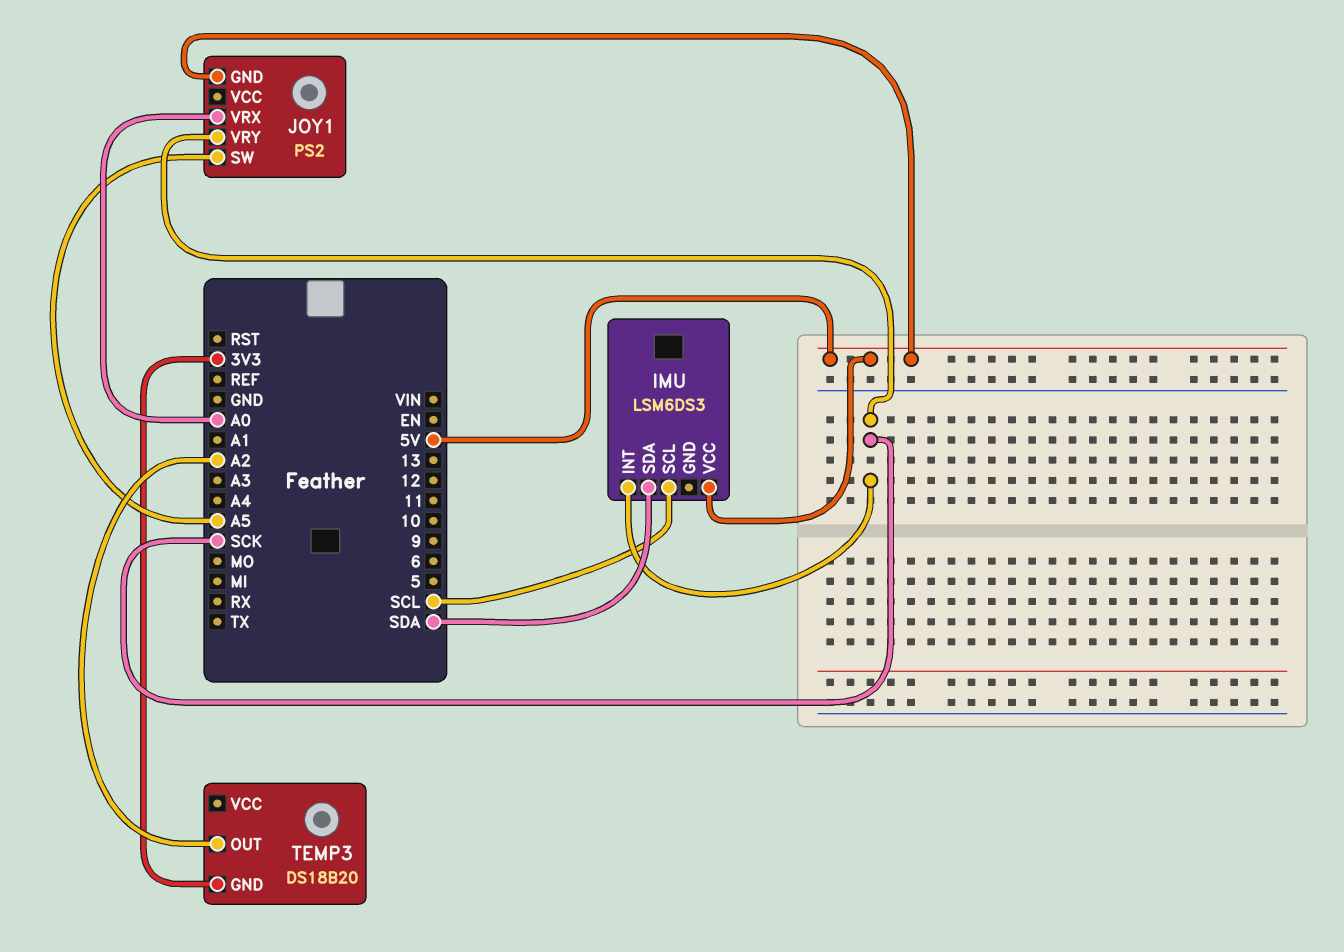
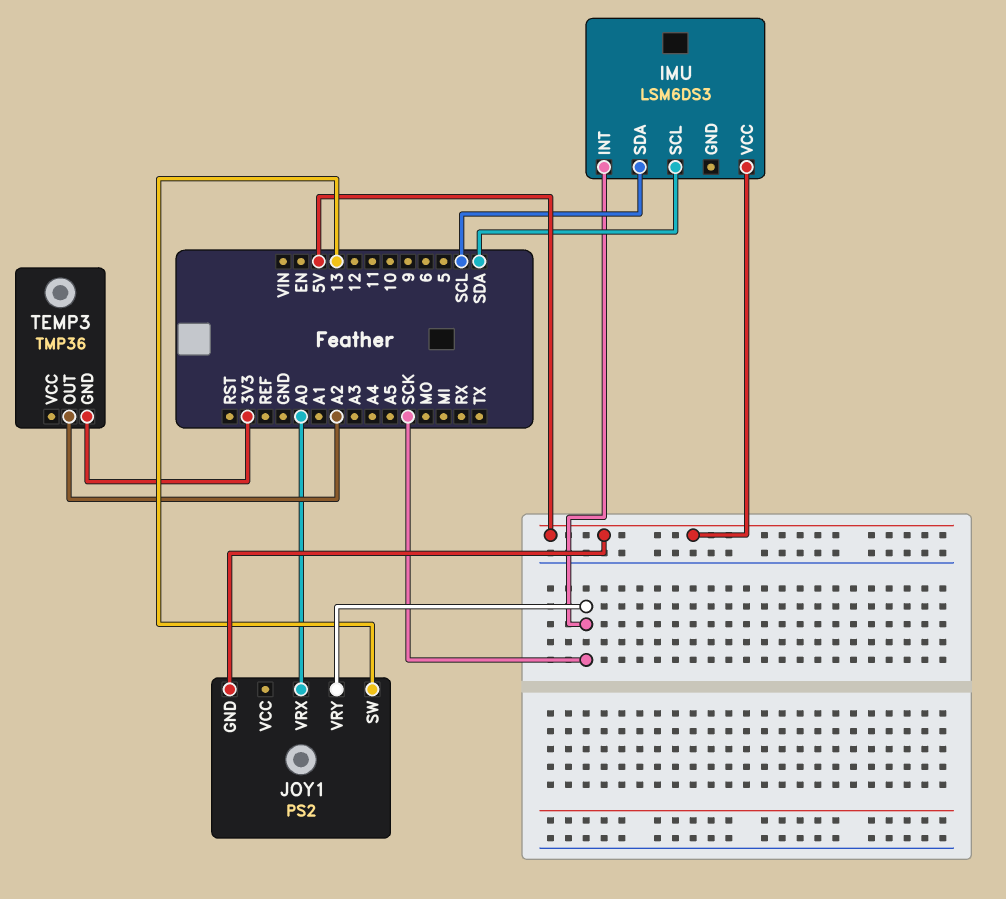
IMU pin SCL: SCL -> SDA
IMU pin SDA: SDA -> SCL
JOY1 pin SW: A5 -> 13
TEMP3: DS18B20 -> TMP36

